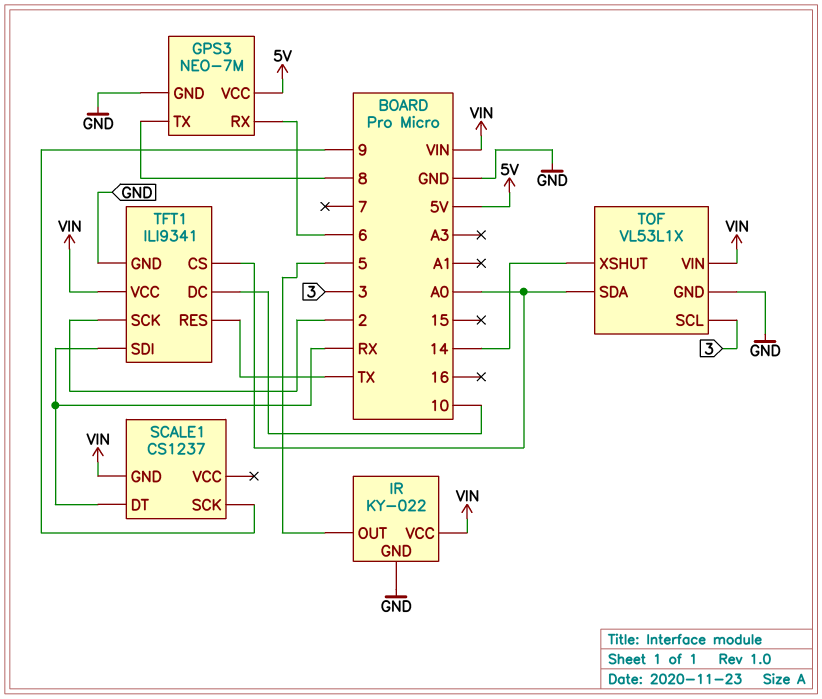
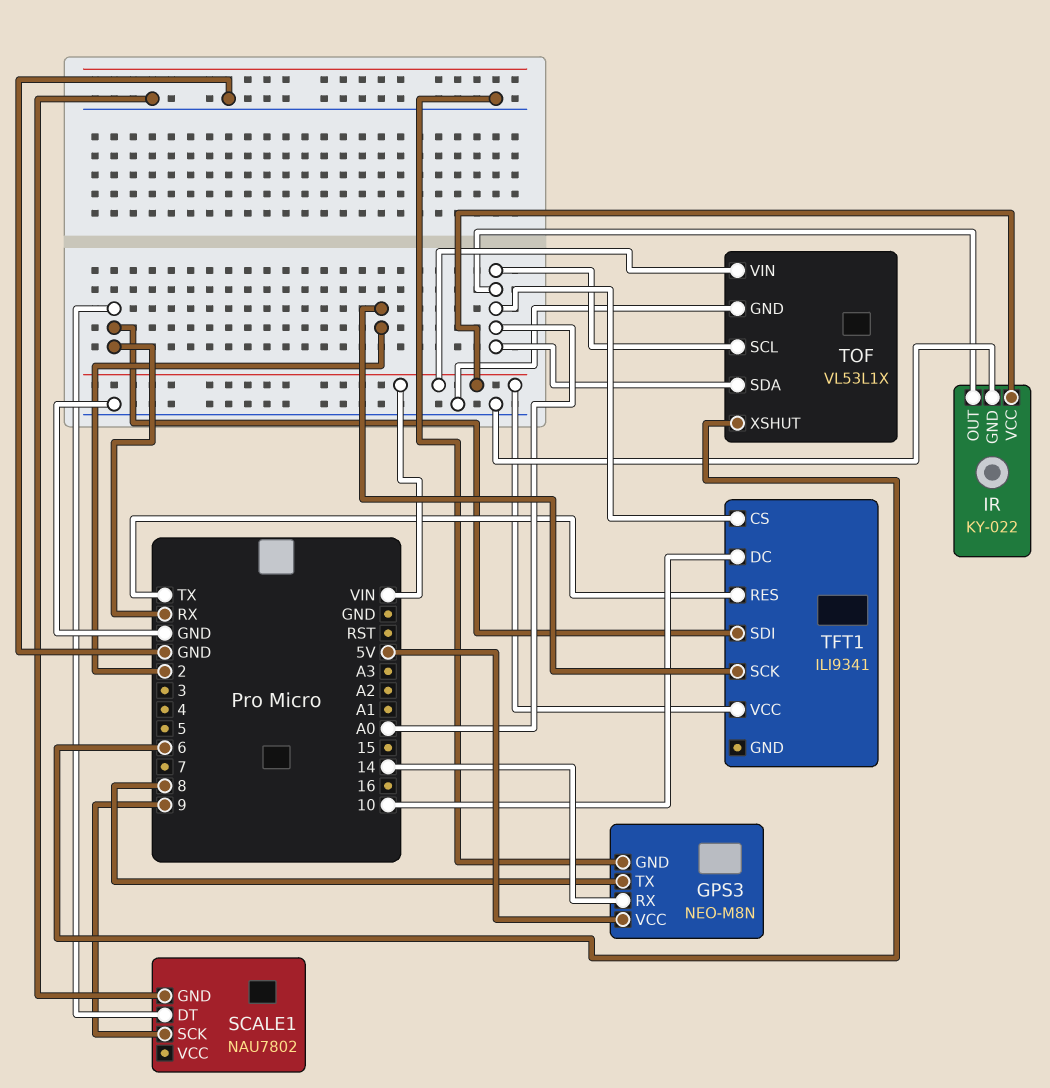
GPS3: NEO-7M -> NEO-M8N
GPS3 pin RX: 6 -> 14
IR pin OUT: 5 -> A0
SCALE1: CS1237 -> NAU7802
SCALE1 pin GND: VIN -> GND
TFT1 pin GND: GND -> none
TOF pin SCL: 3 -> A0
TOF pin XSHUT: 14 -> 6

